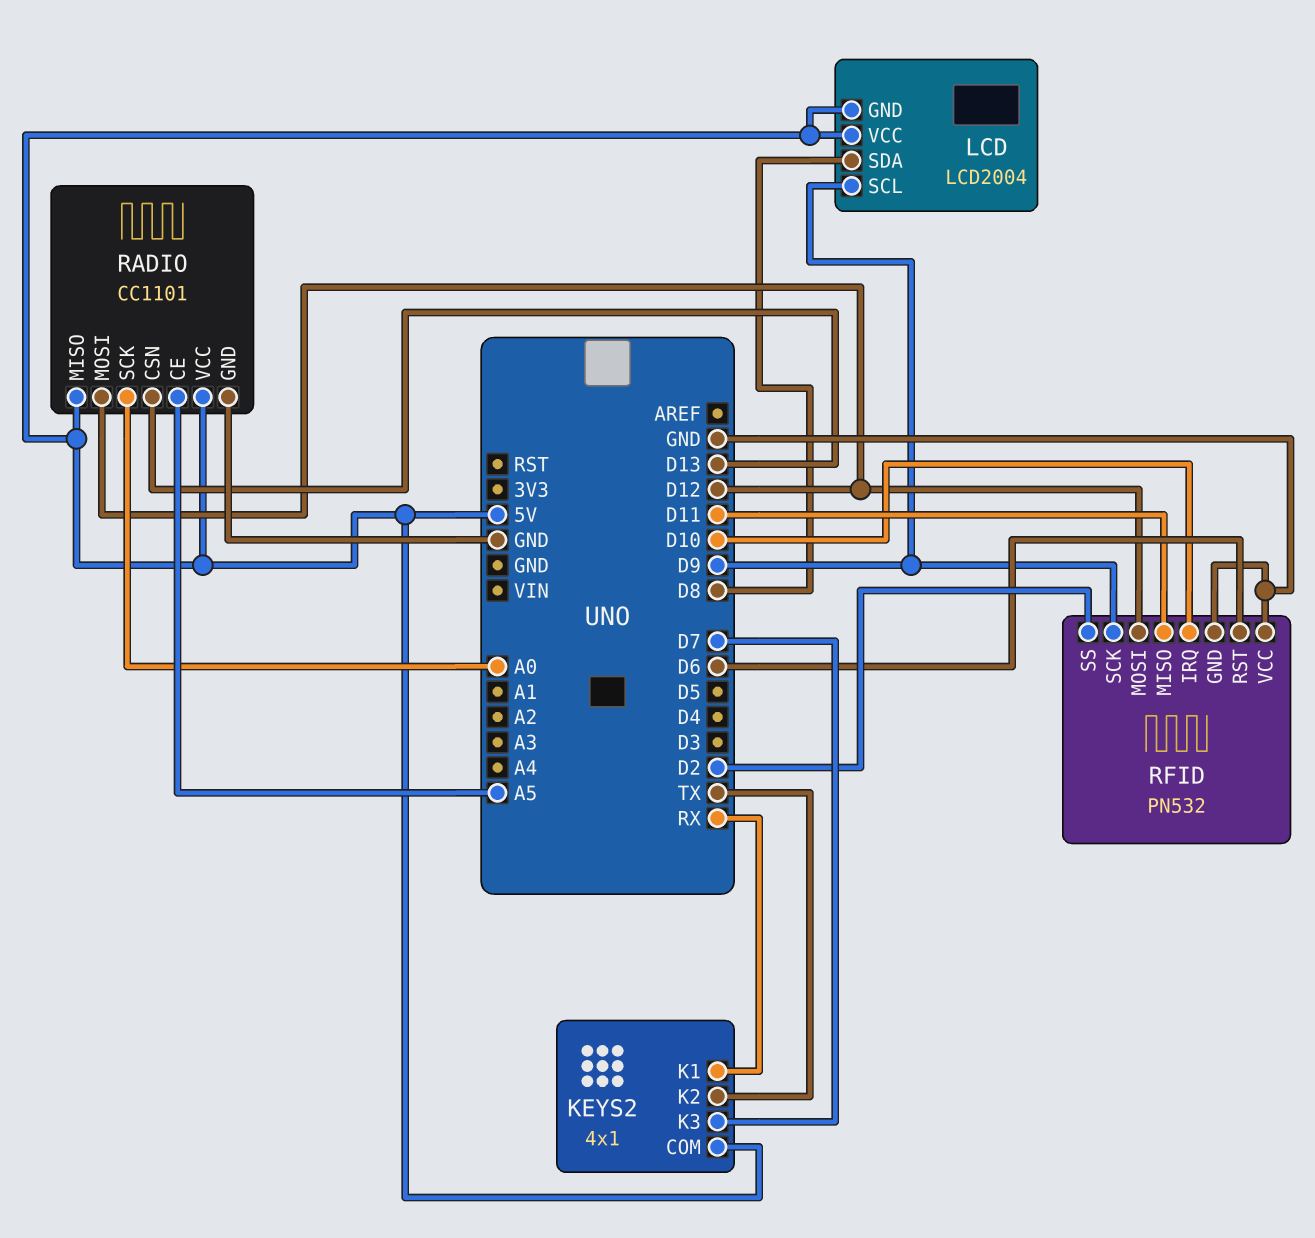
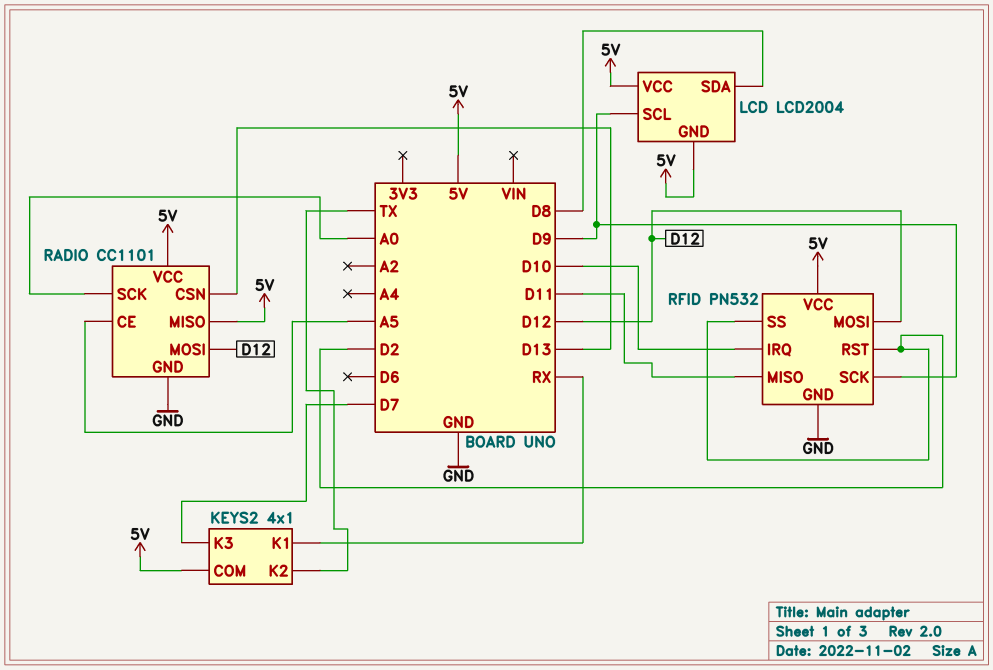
RFID pin RST: D6 -> D2
RFID pin VCC: GND -> 5V

